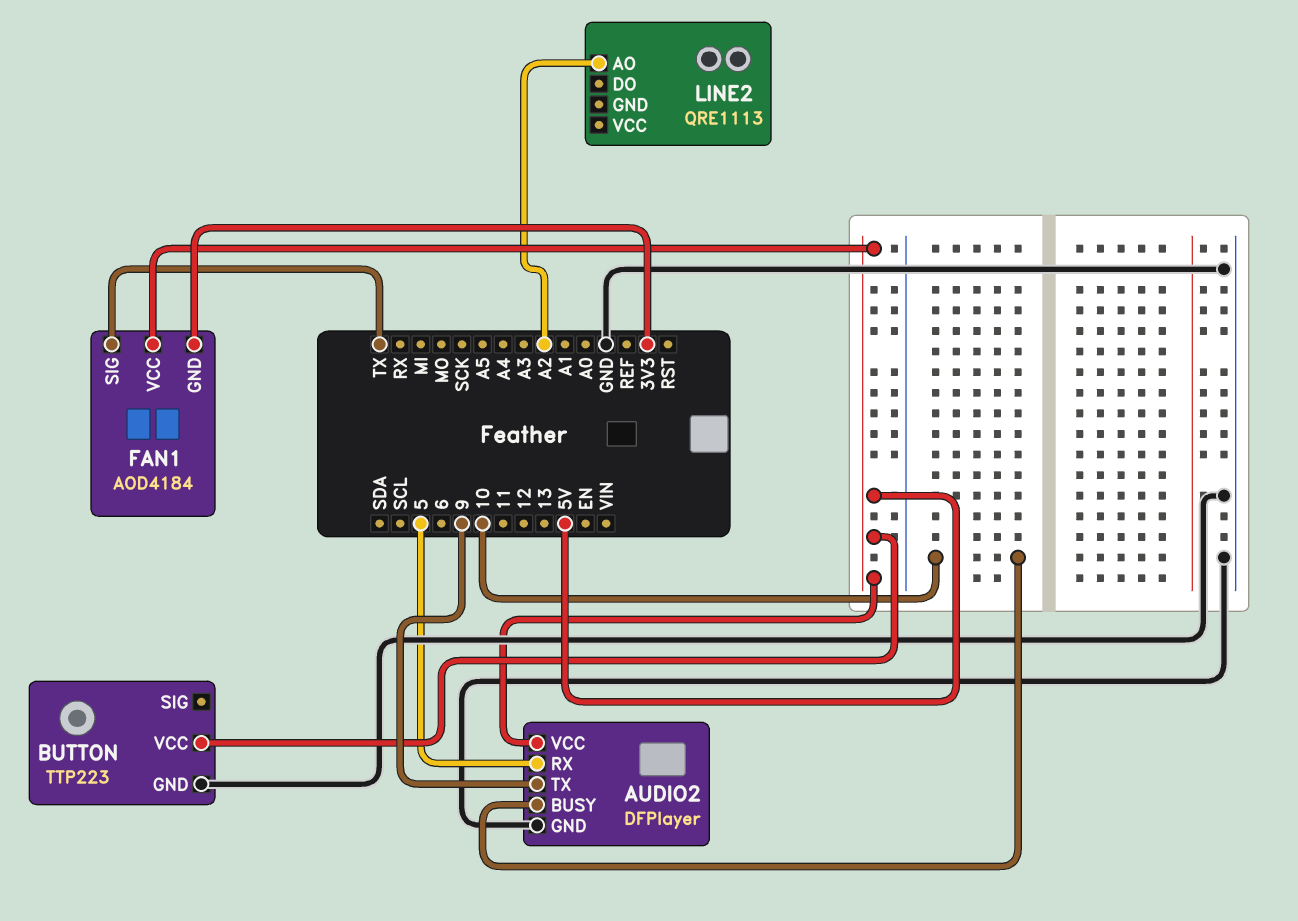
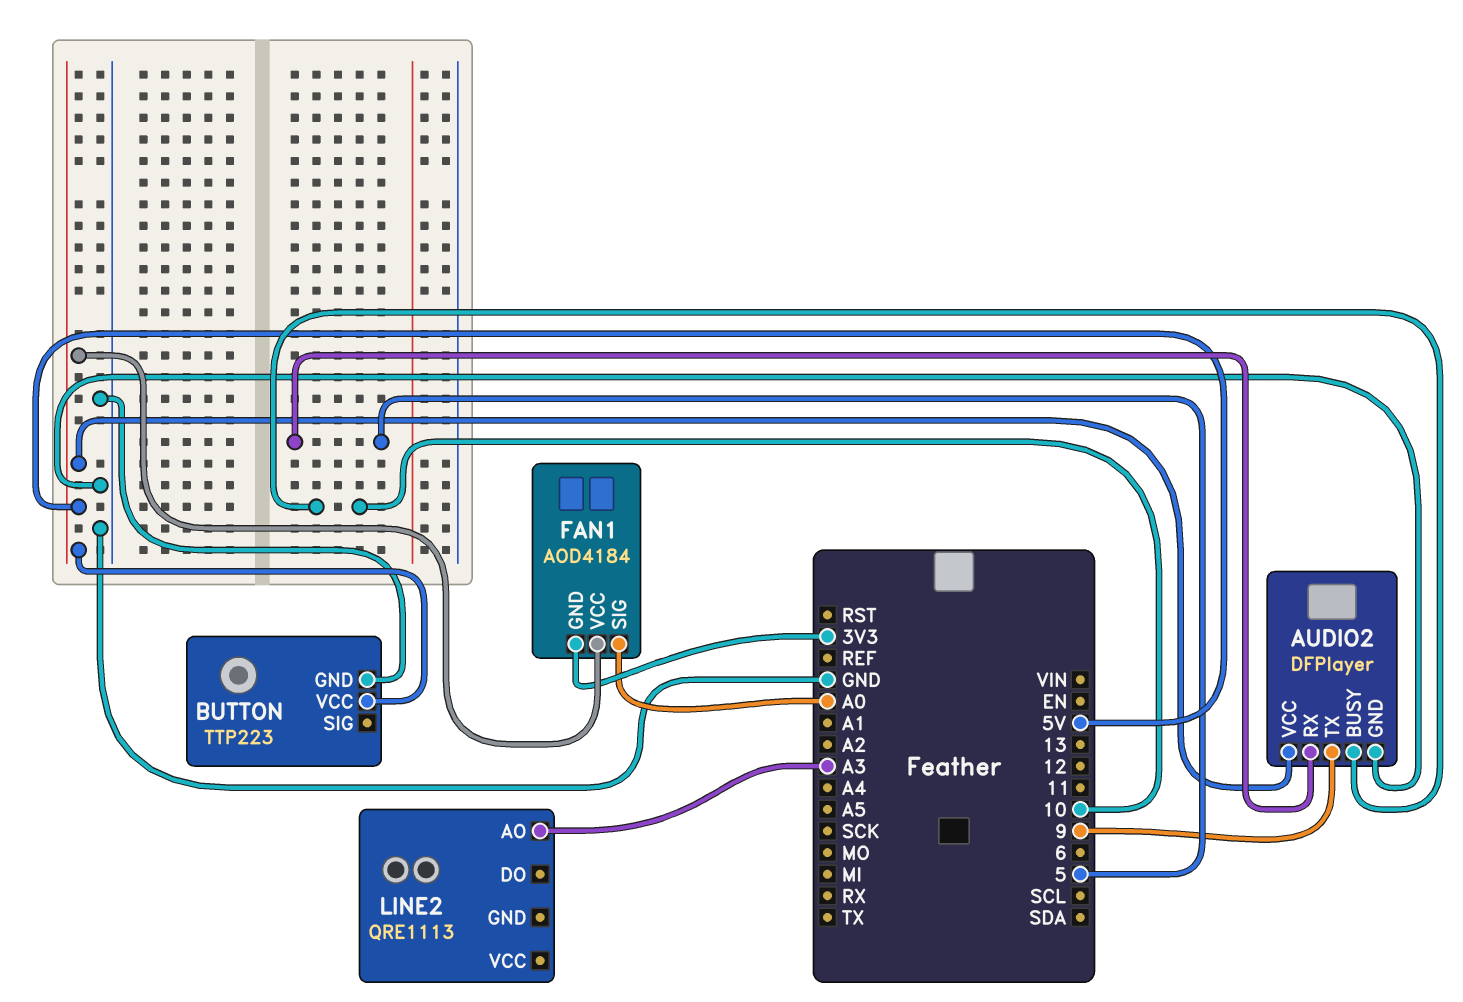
FAN1 pin SIG: TX -> A0
LINE2 pin AO: A2 -> A3

